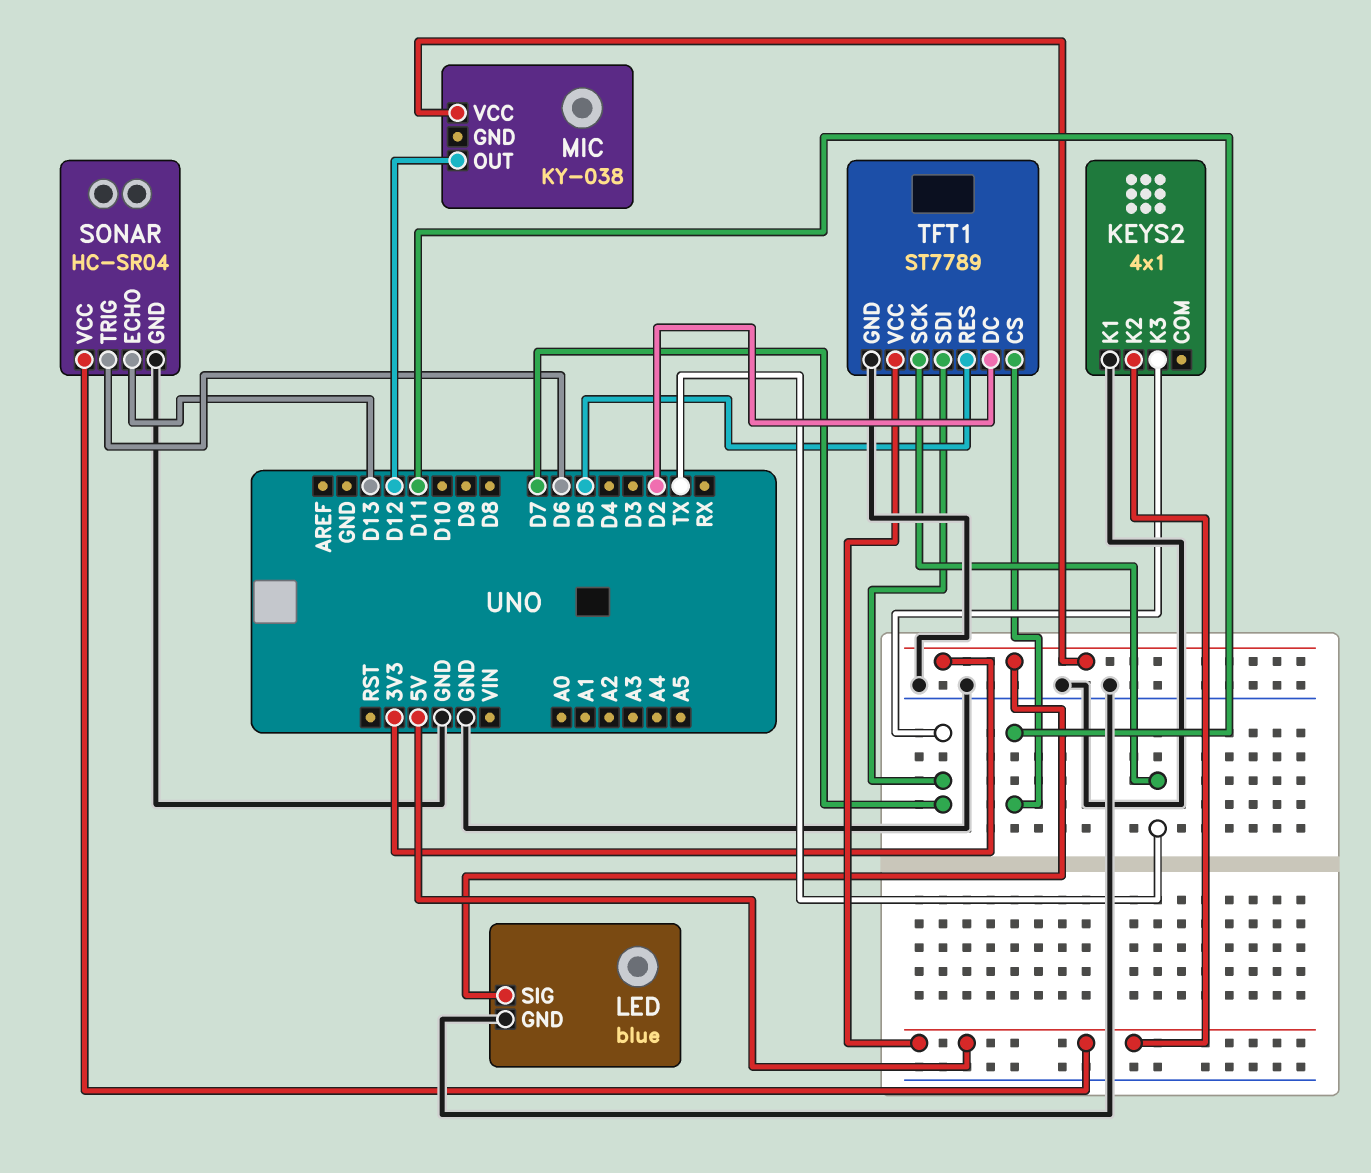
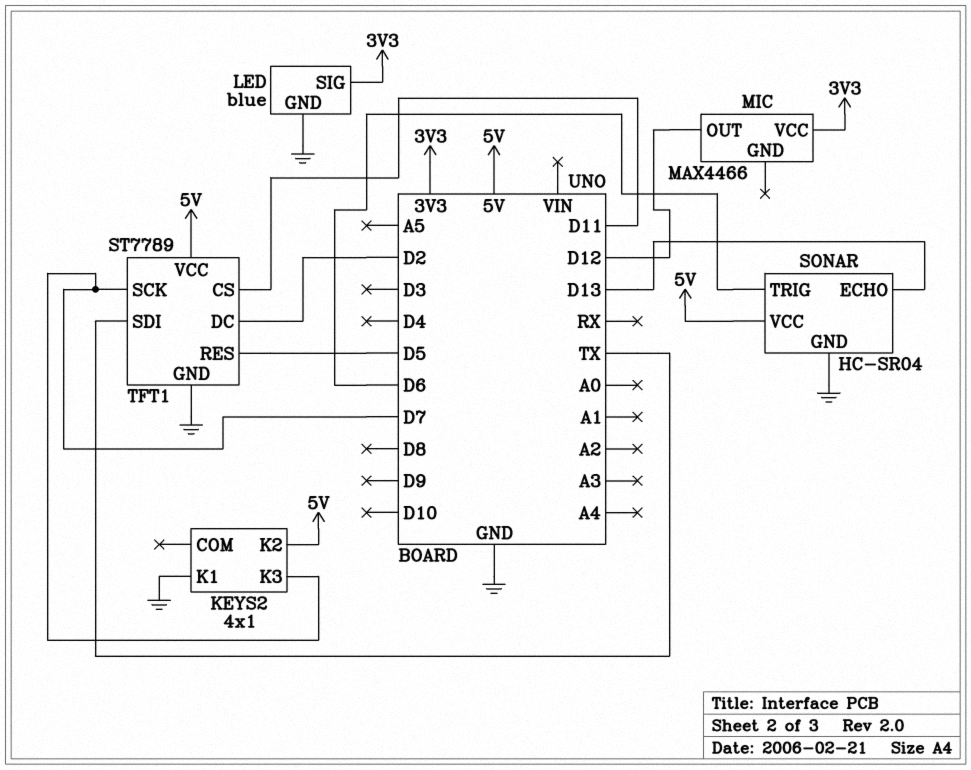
MIC: KY-038 -> MAX4466
TFT1 pin SCK: TX -> D7
TFT1 pin SDI: D7 -> TX

